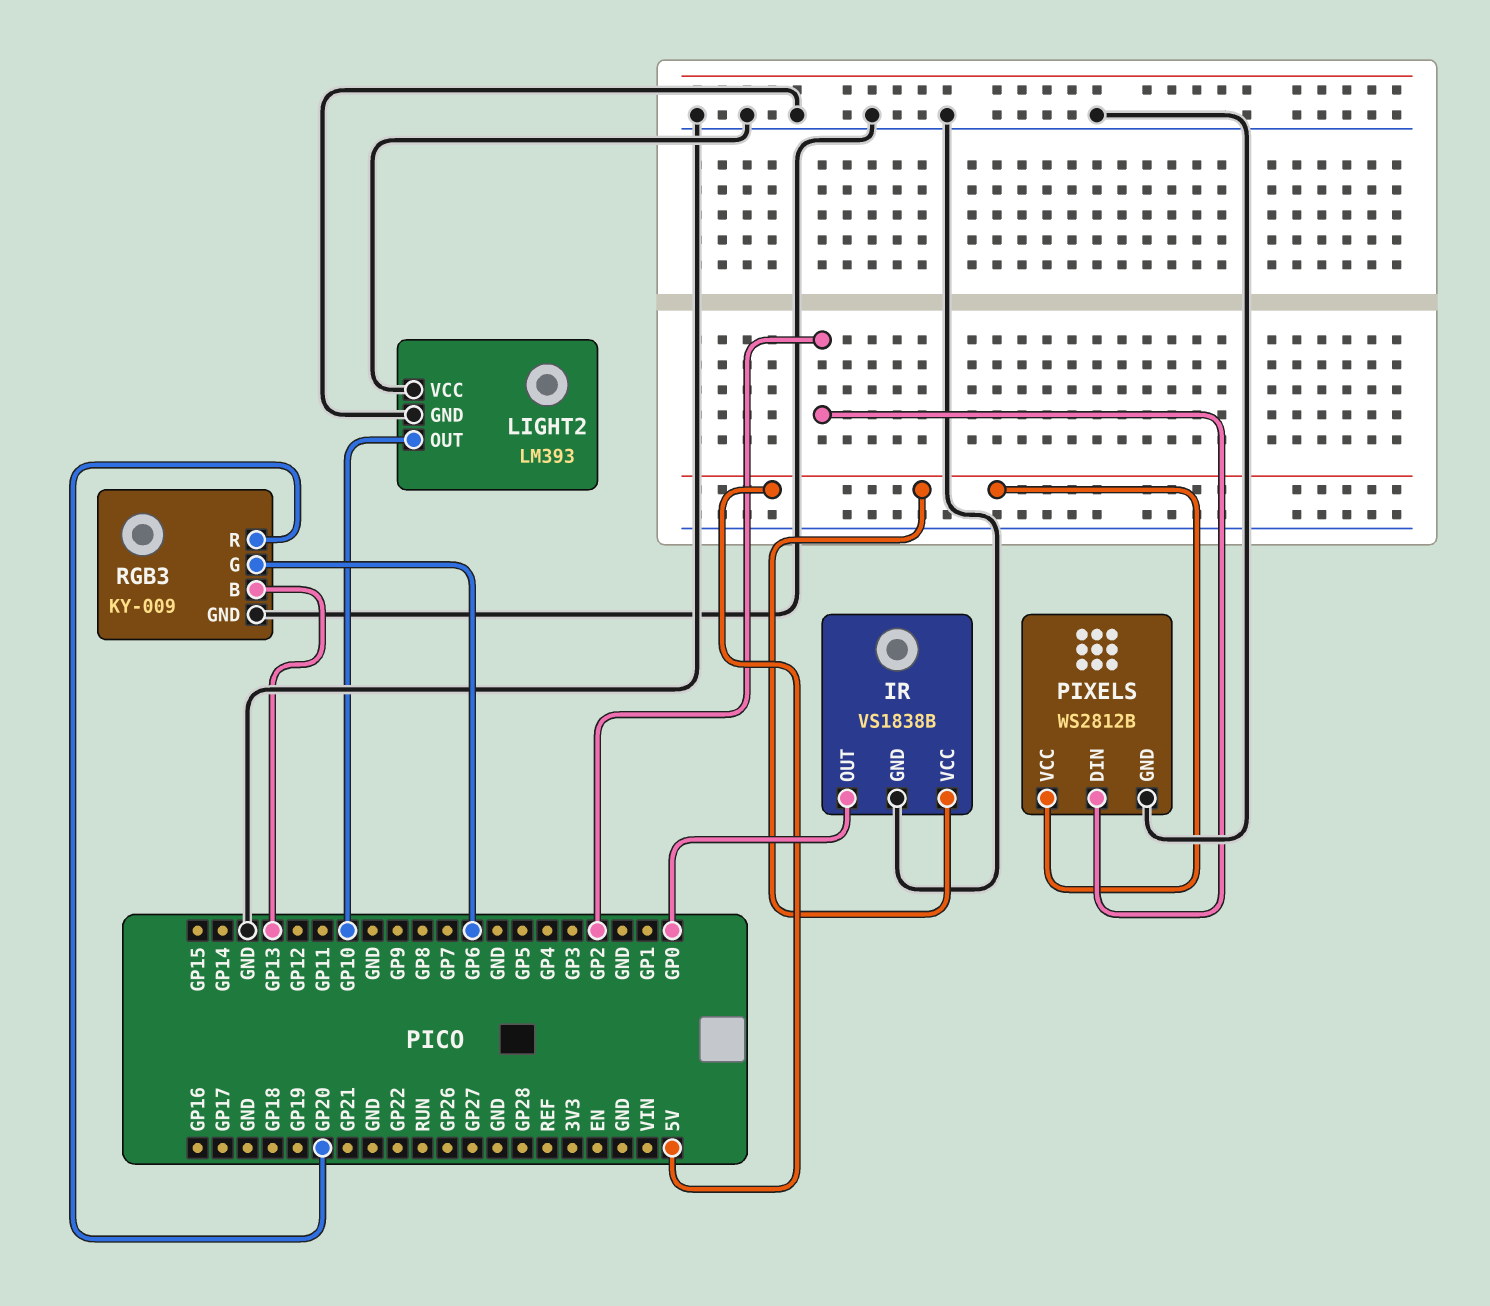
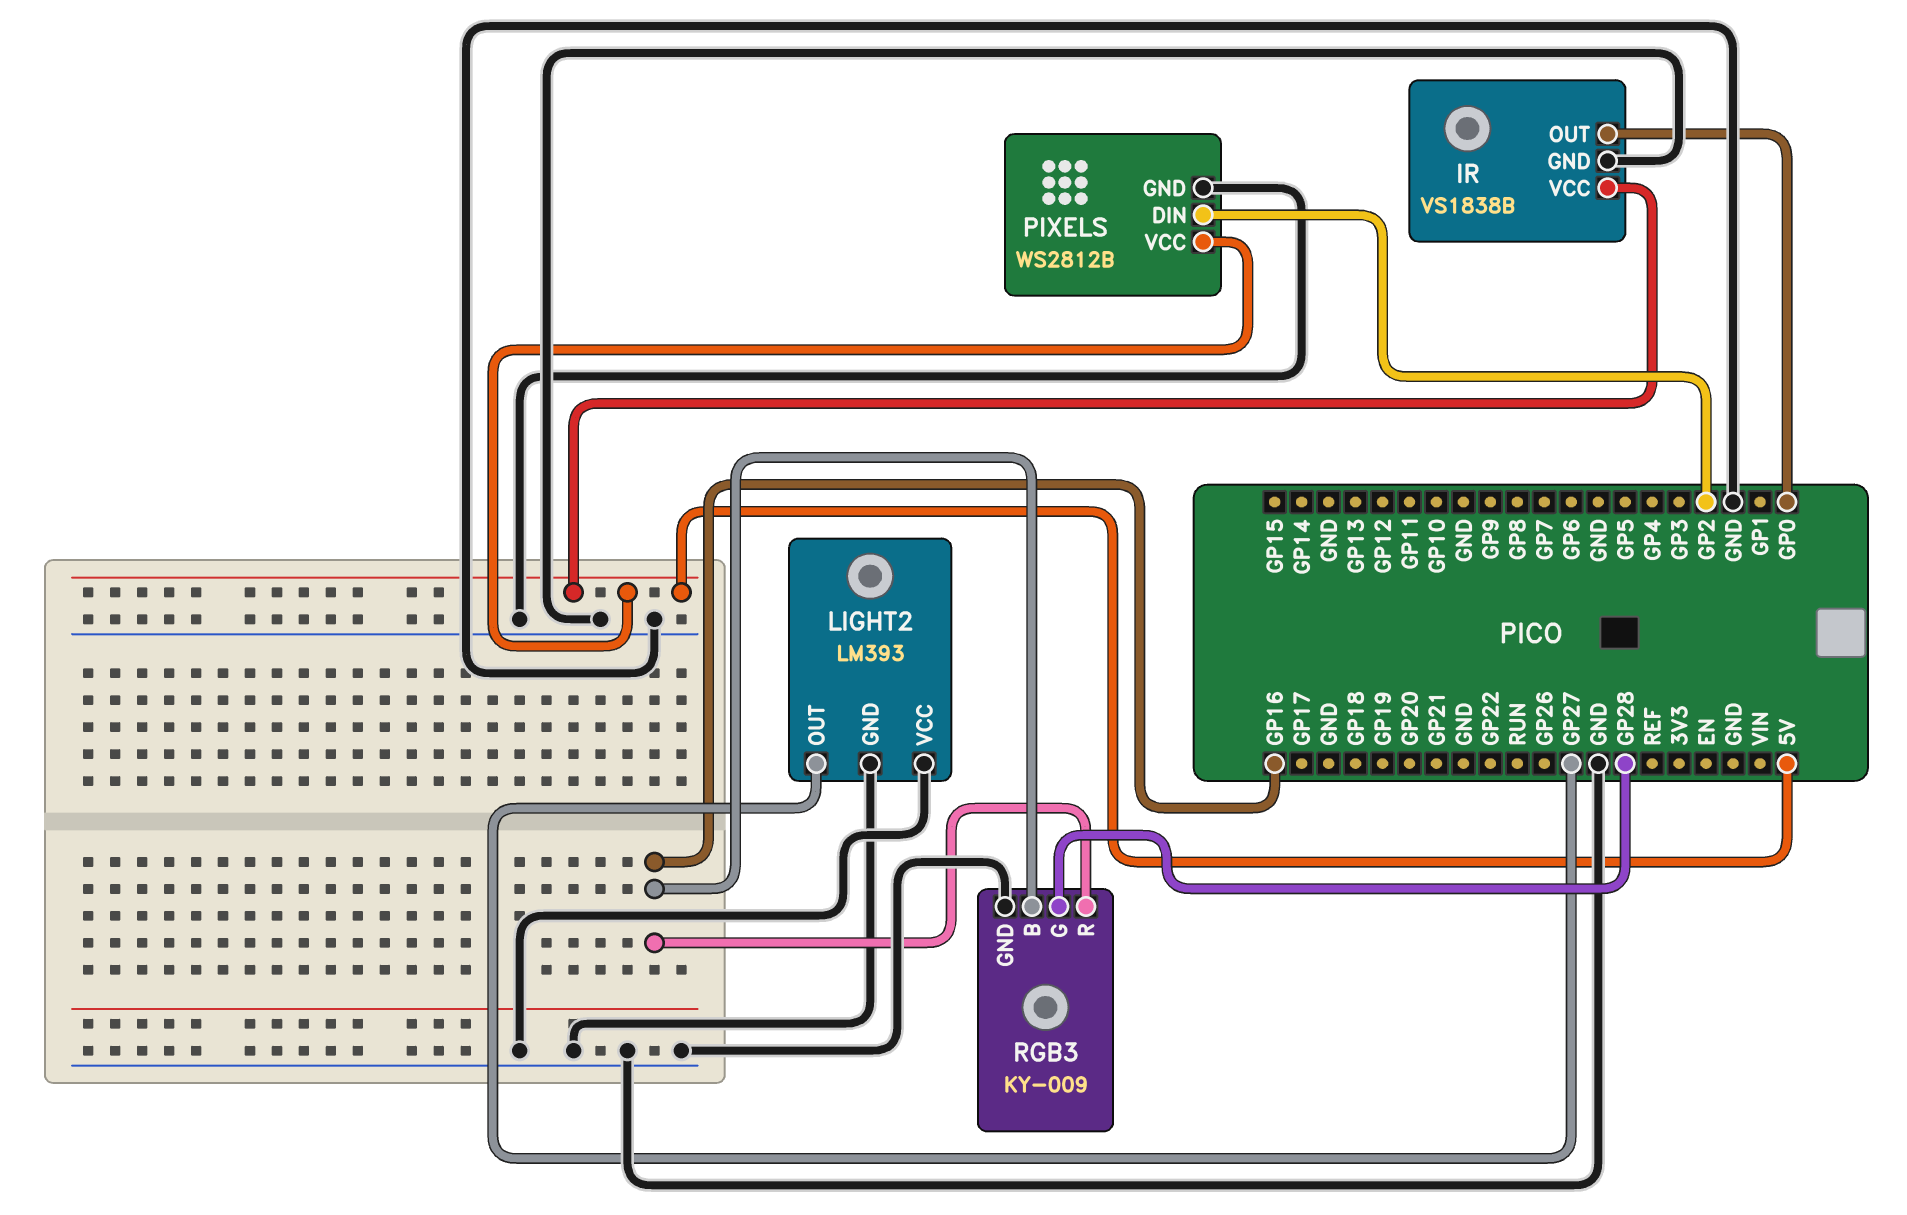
LIGHT2 pin OUT: GP10 -> GP27
RGB3 pin B: GP13 -> GP16
RGB3 pin G: GP6 -> GP28
RGB3 pin R: GP20 -> GP16

